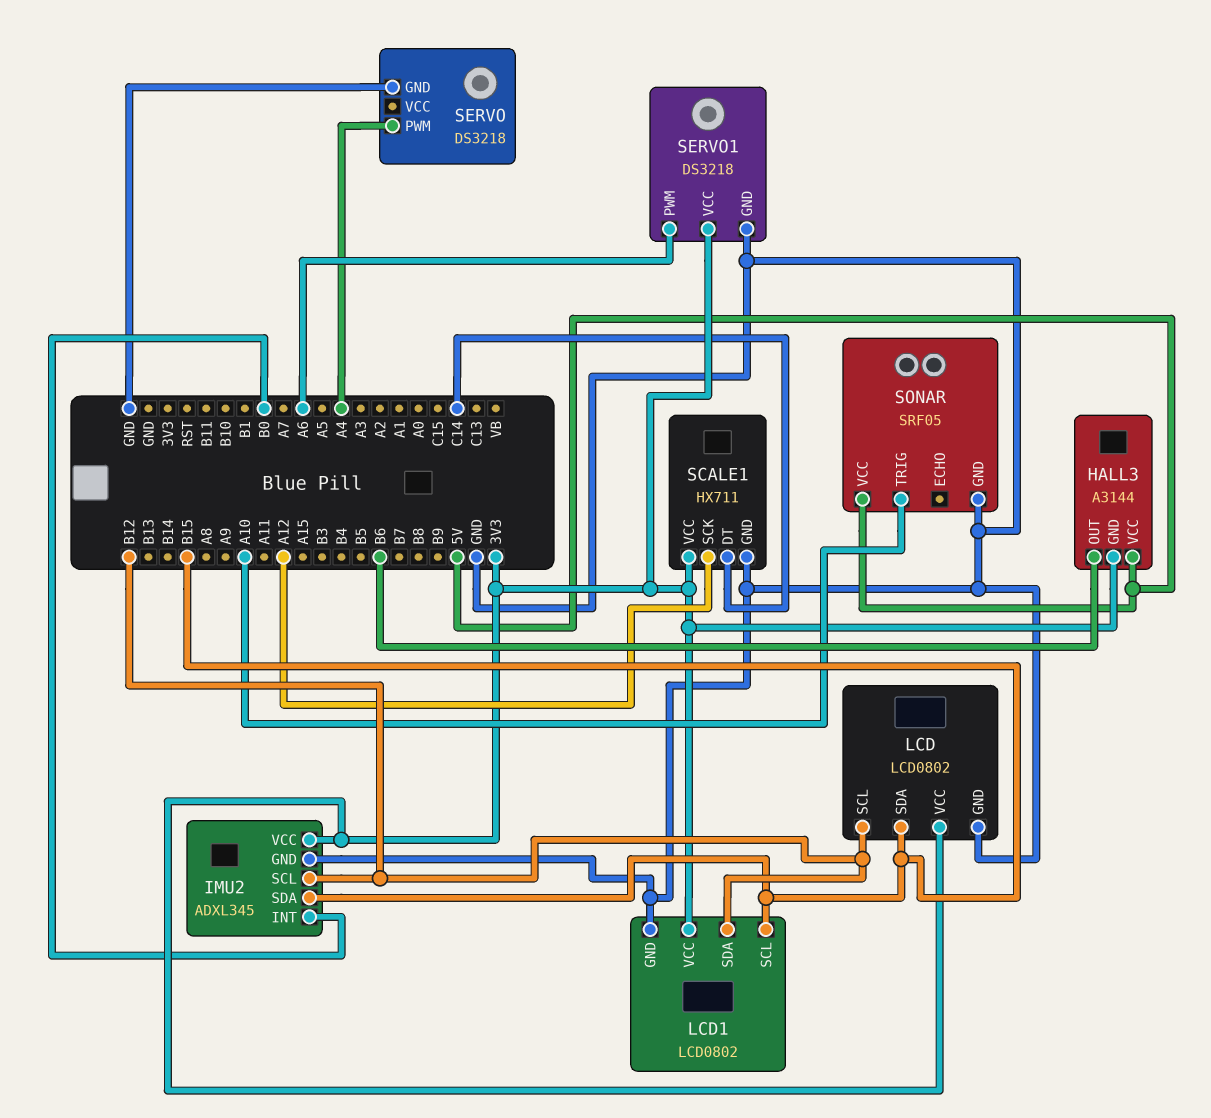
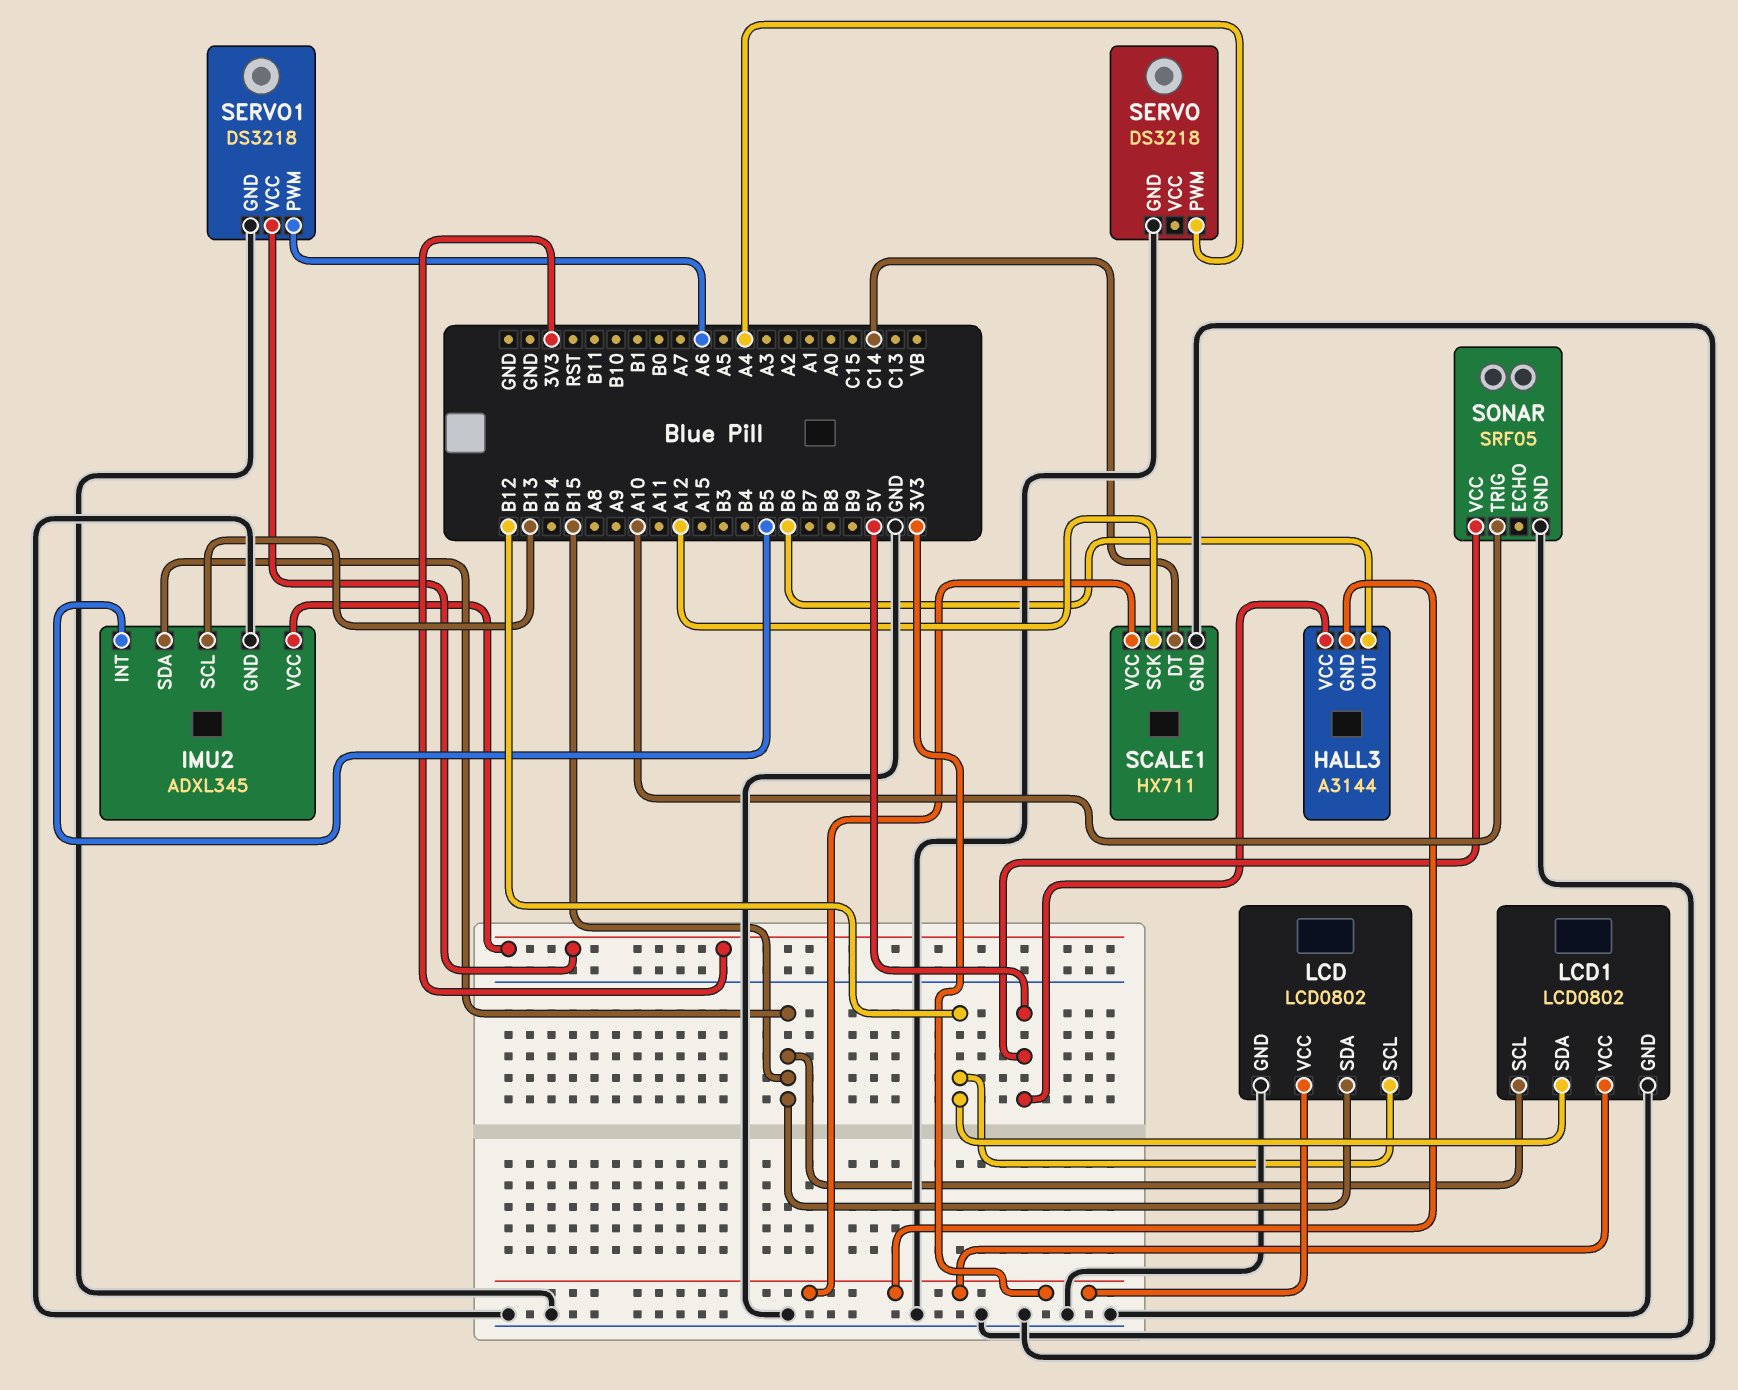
IMU2 pin INT: B0 -> B5
IMU2 pin SCL: B12 -> B13

